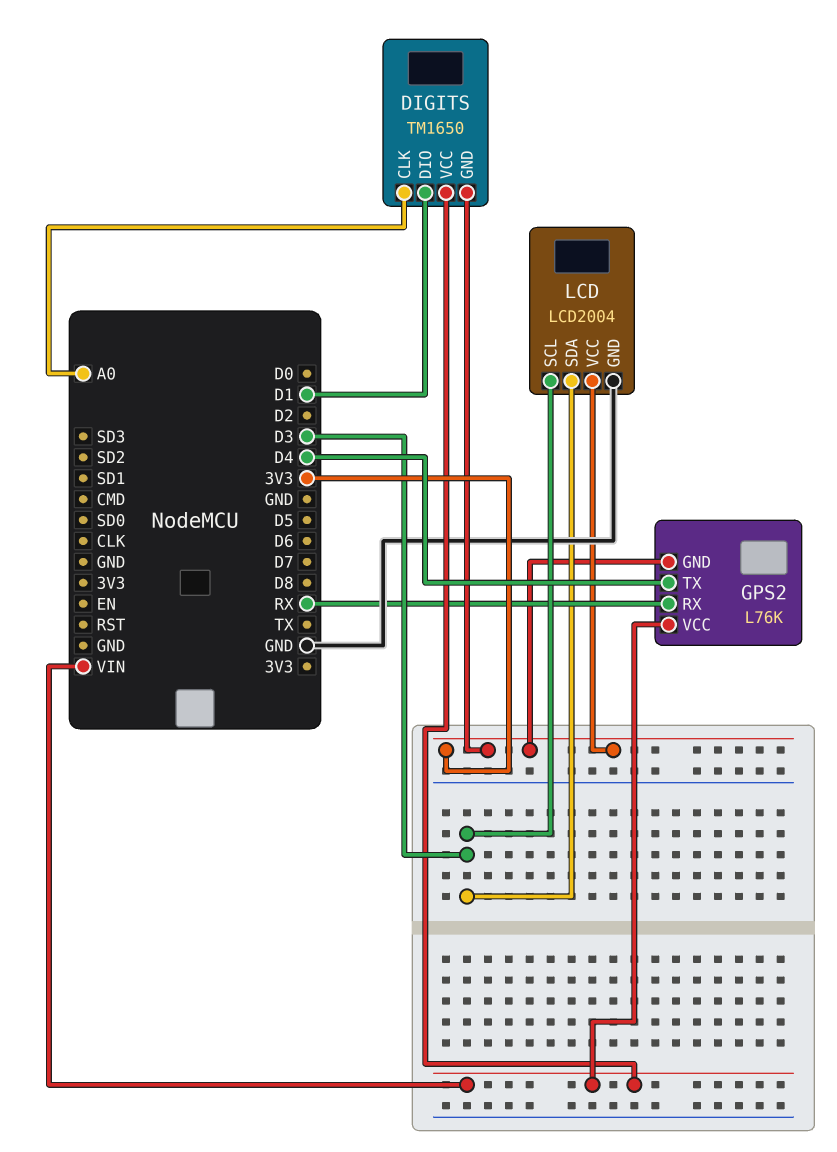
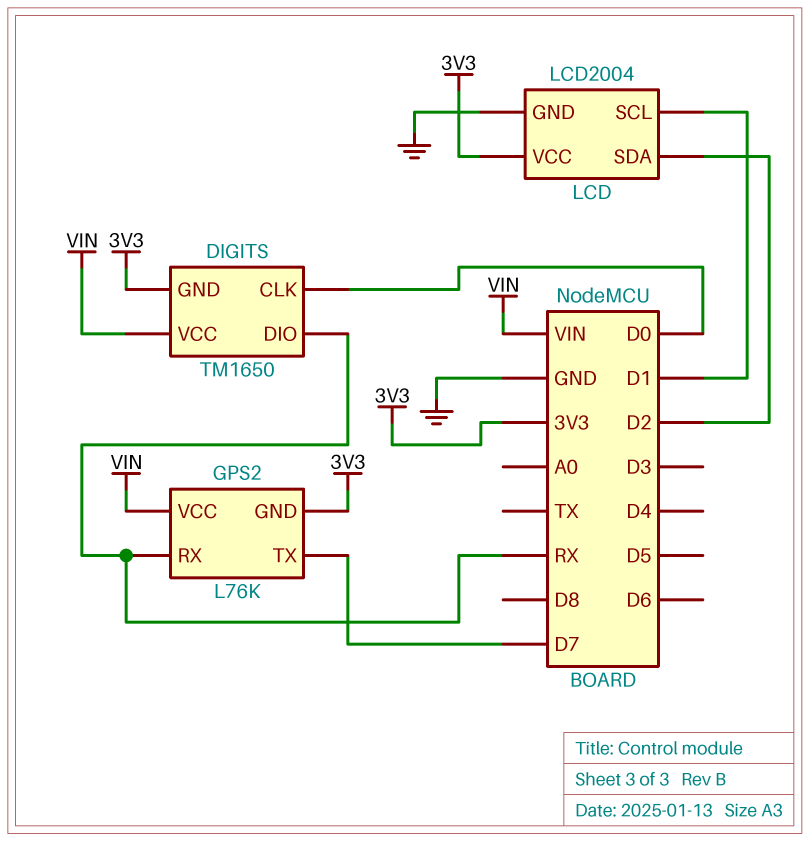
DIGITS pin CLK: A0 -> D0
DIGITS pin DIO: D1 -> RX
GPS2 pin TX: D4 -> D7
LCD pin SCL: D3 -> D1
LCD pin SDA: D3 -> D2

